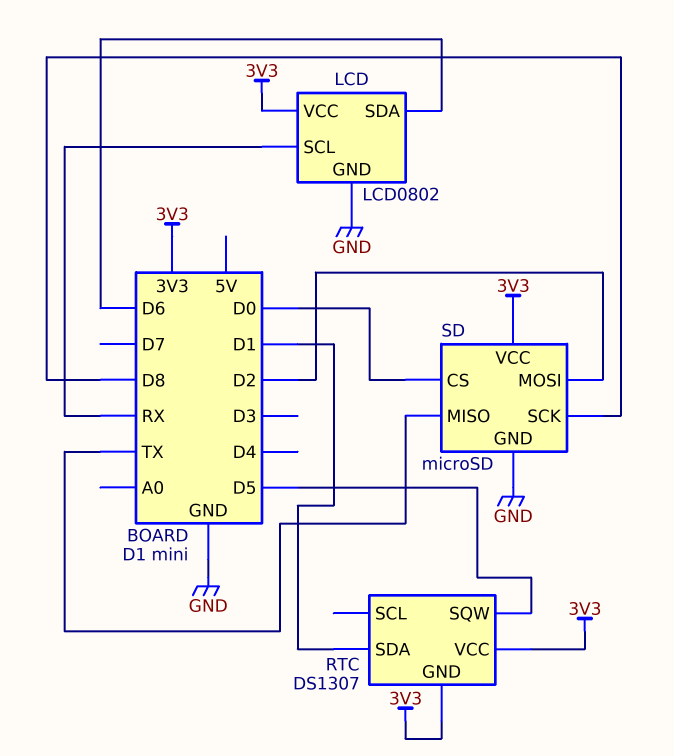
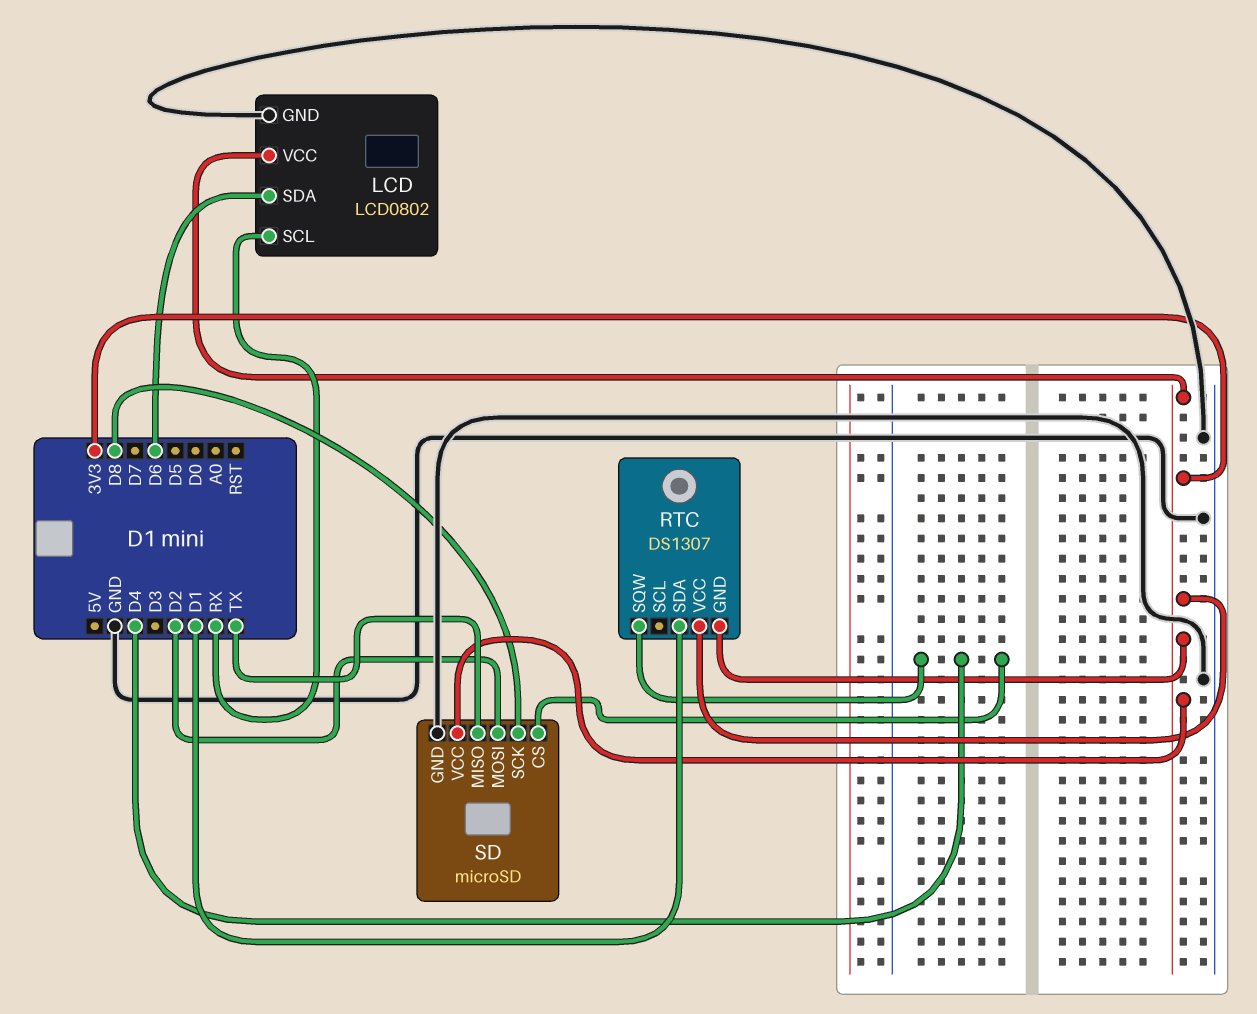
RTC pin SQW: D5 -> D4
SD pin CS: D0 -> D4

